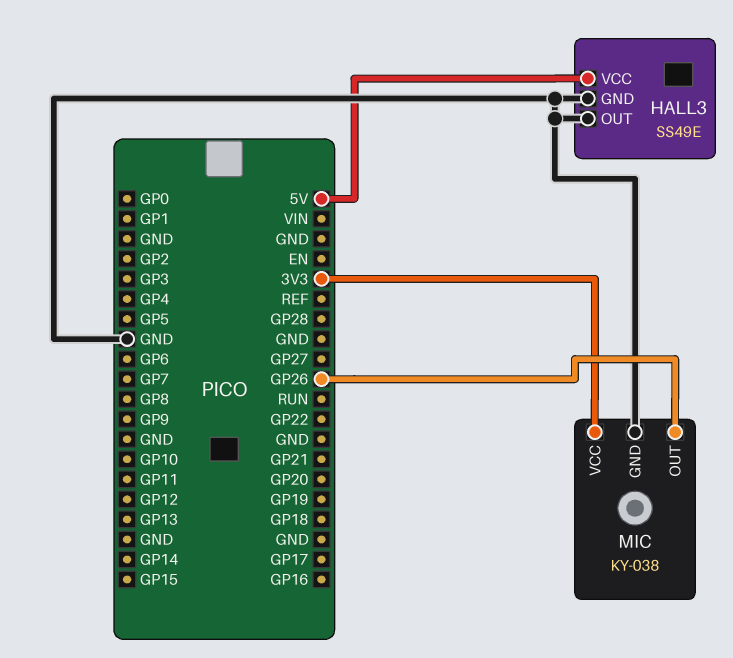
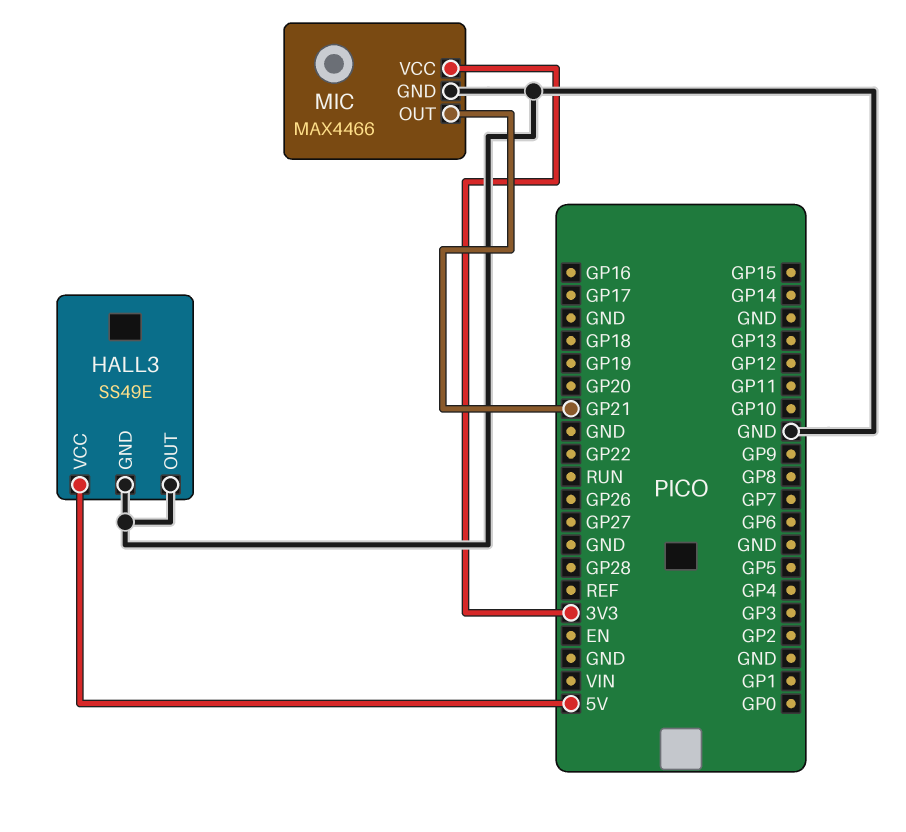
MIC: KY-038 -> MAX4466
MIC pin OUT: GP26 -> GP21

